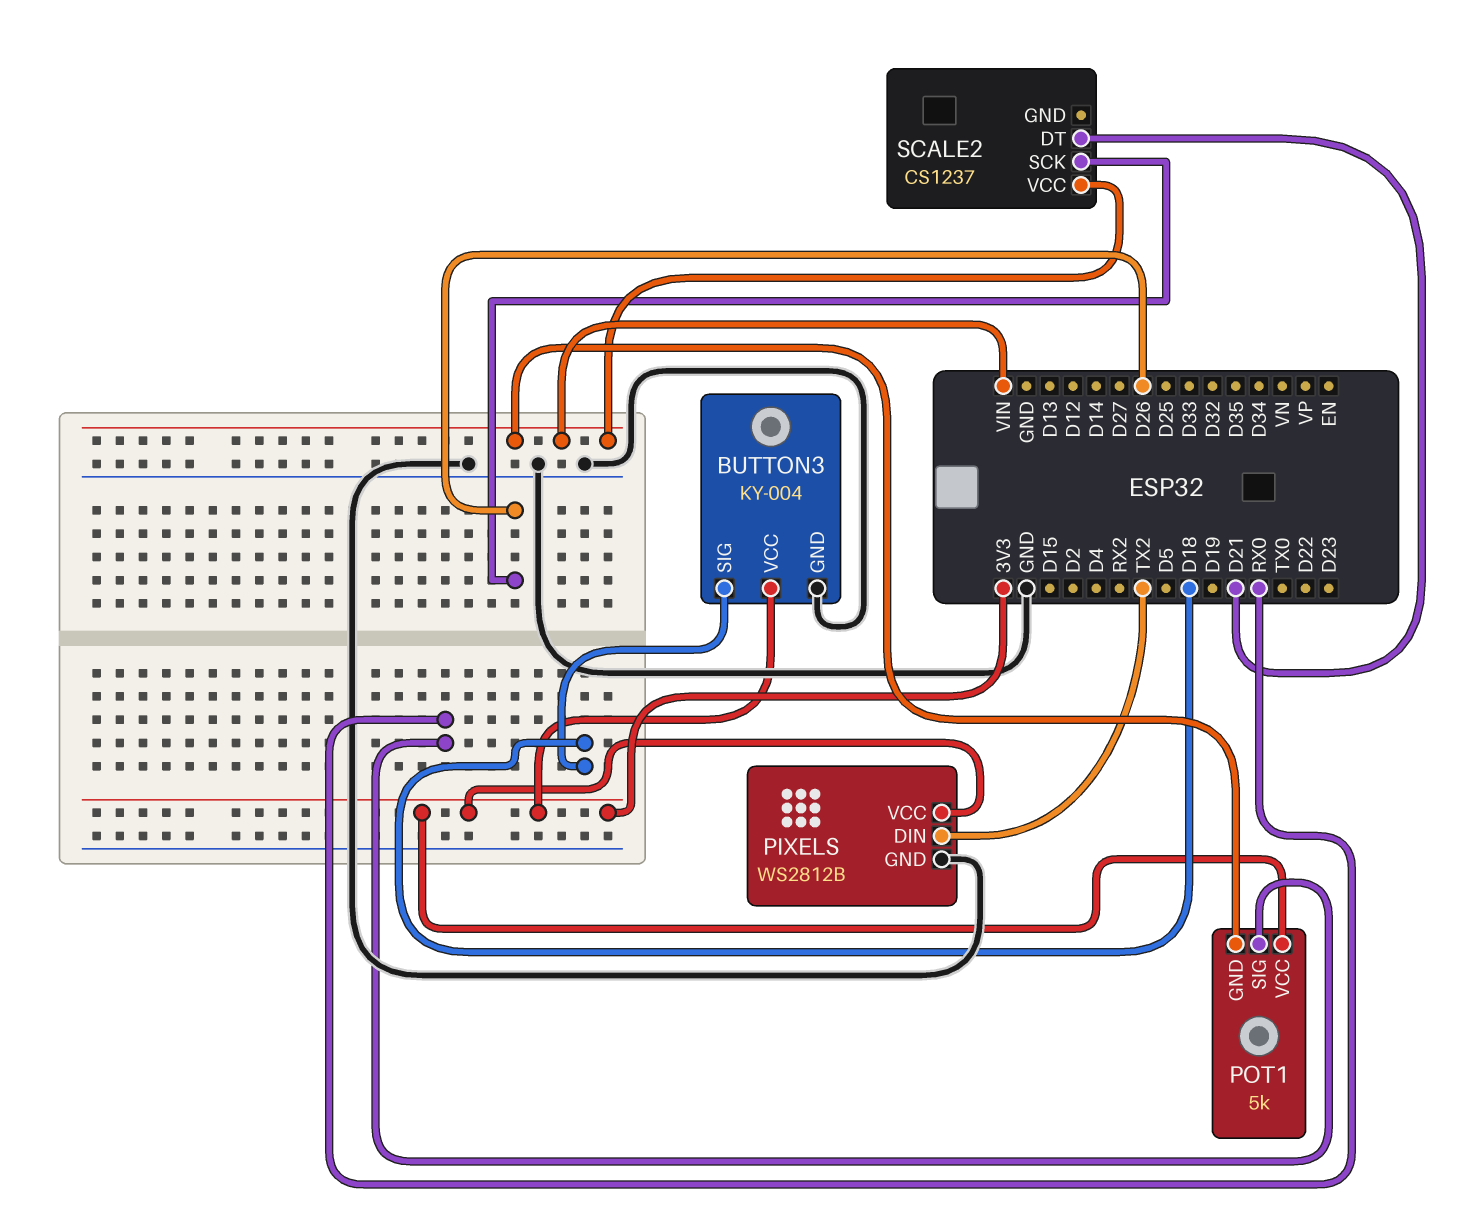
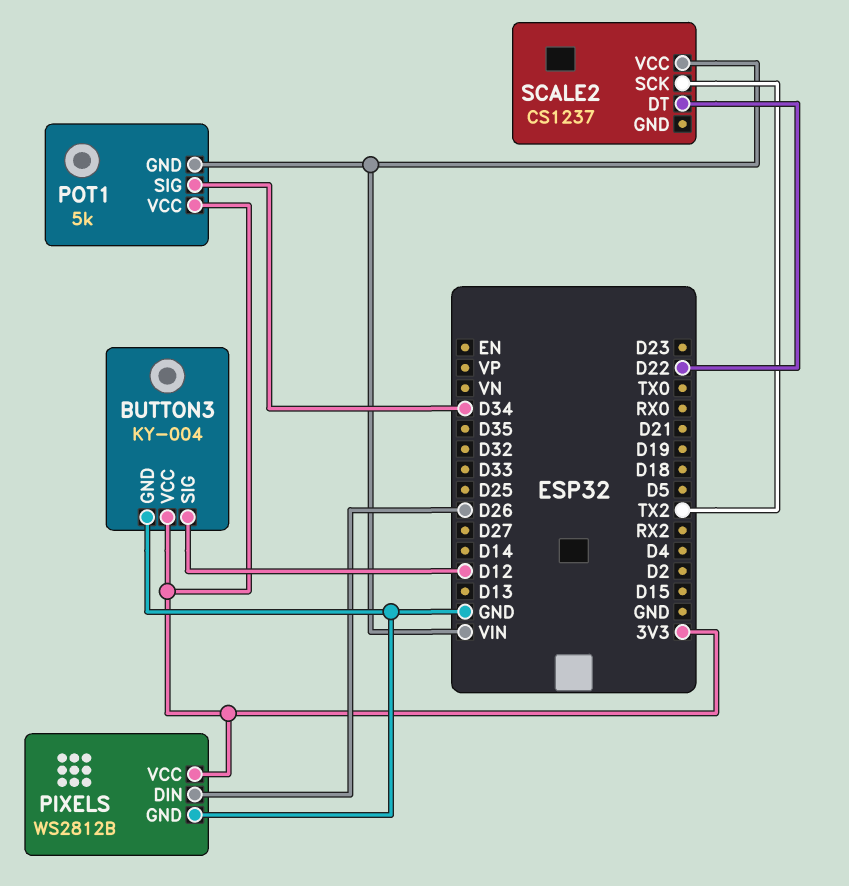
BUTTON3 pin SIG: D18 -> D12
PIXELS pin DIN: TX2 -> D26
POT1 pin SIG: RX0 -> D34
SCALE2 pin DT: D21 -> D22
SCALE2 pin SCK: D26 -> TX2

